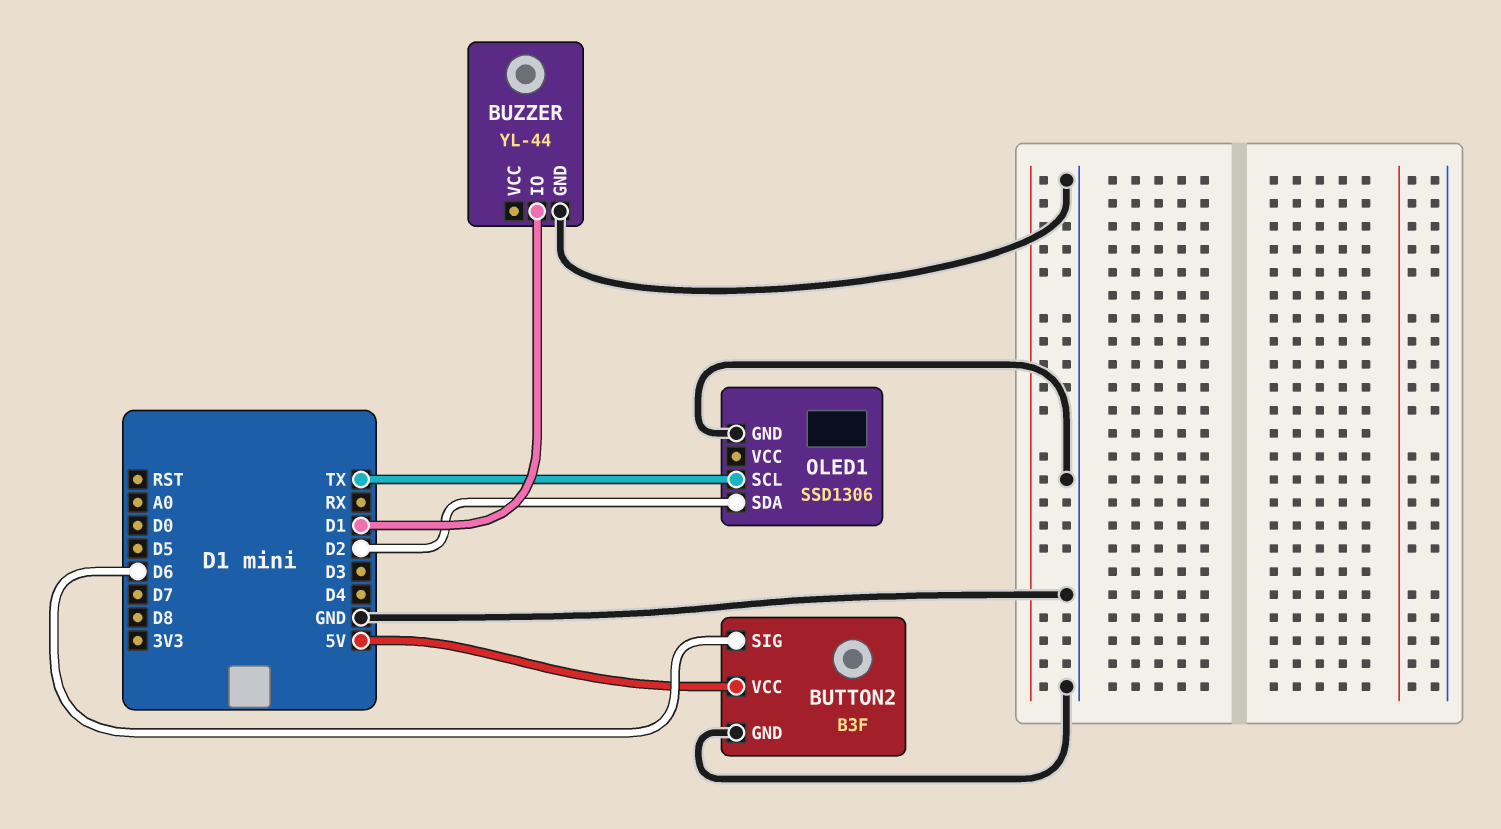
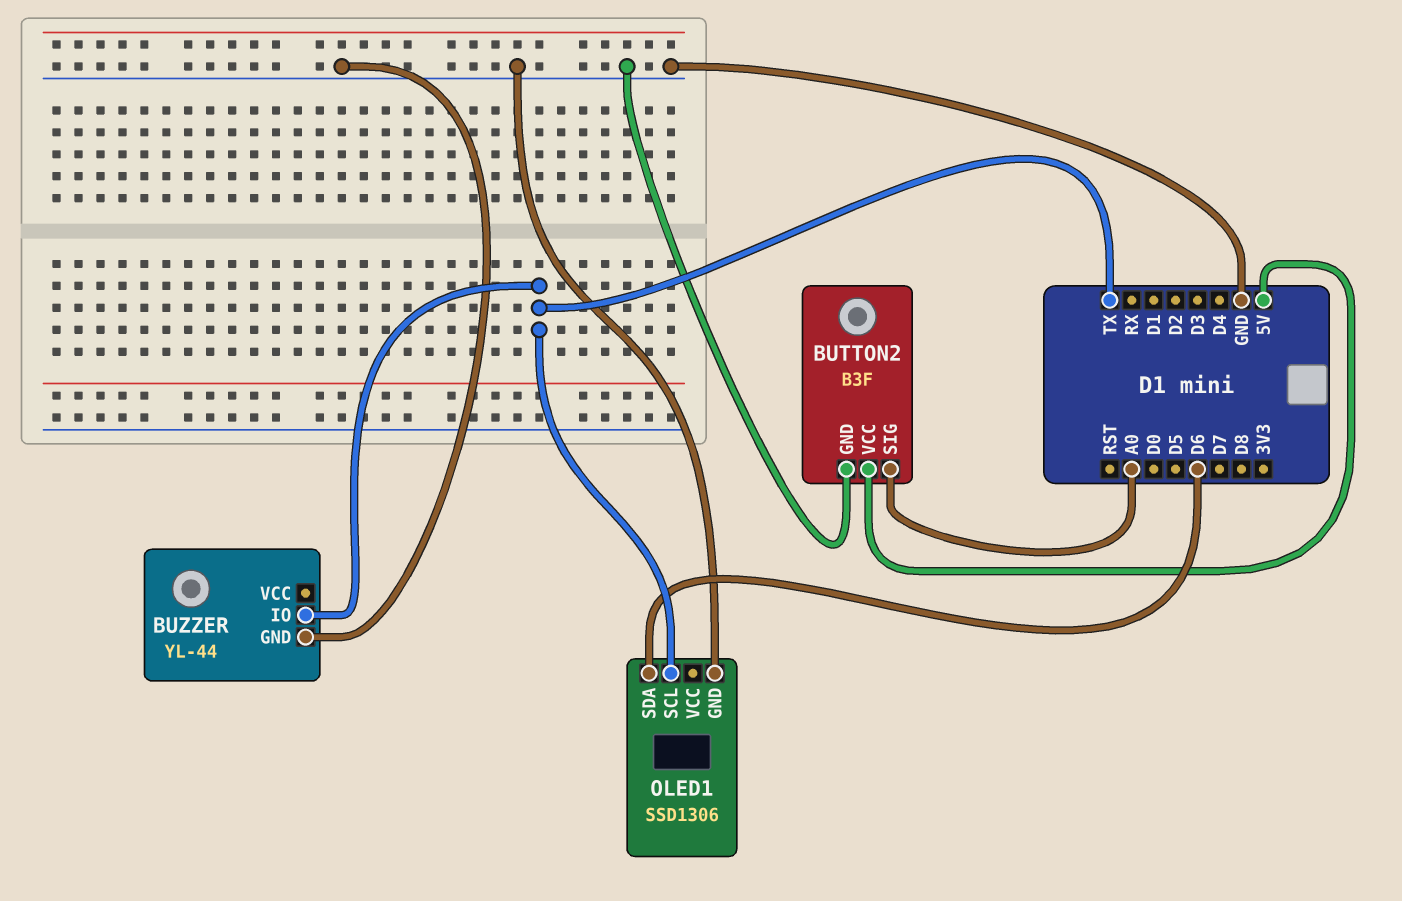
BUTTON2 pin SIG: D6 -> A0
BUZZER pin IO: D1 -> TX
OLED1 pin SDA: D2 -> D6

